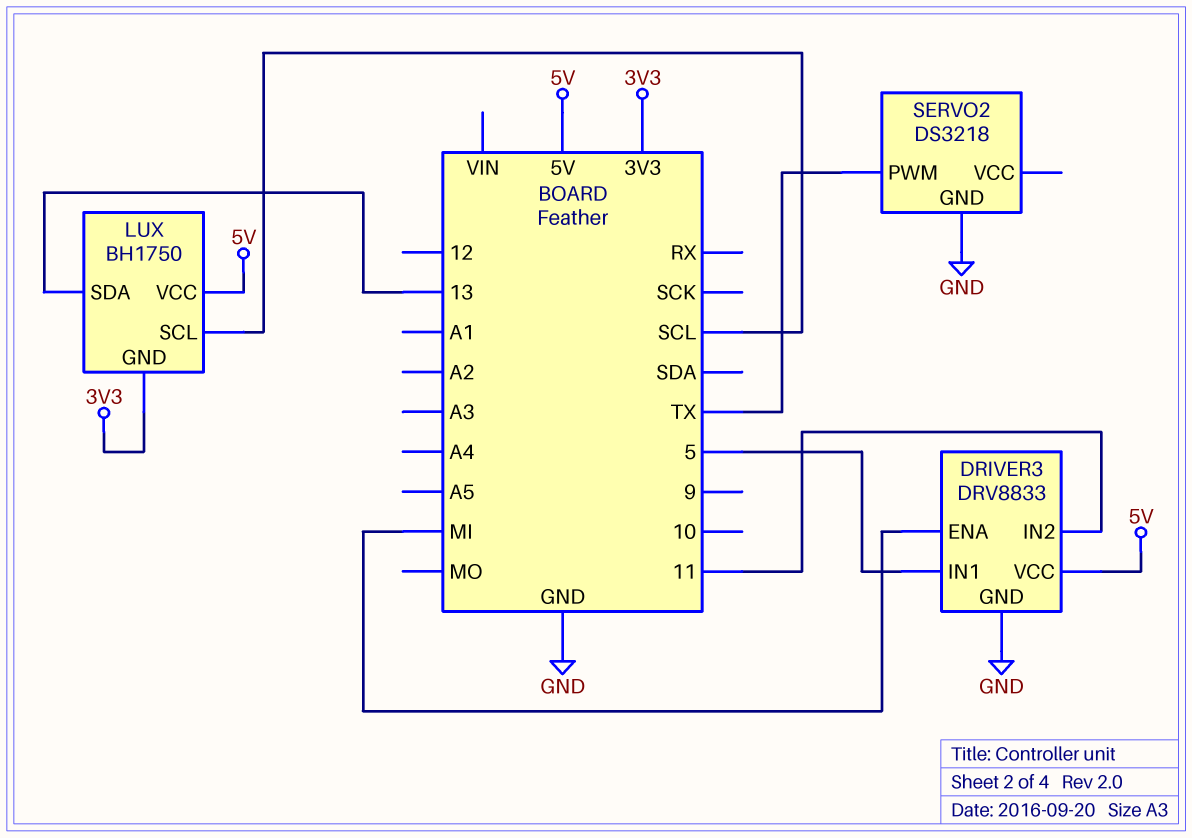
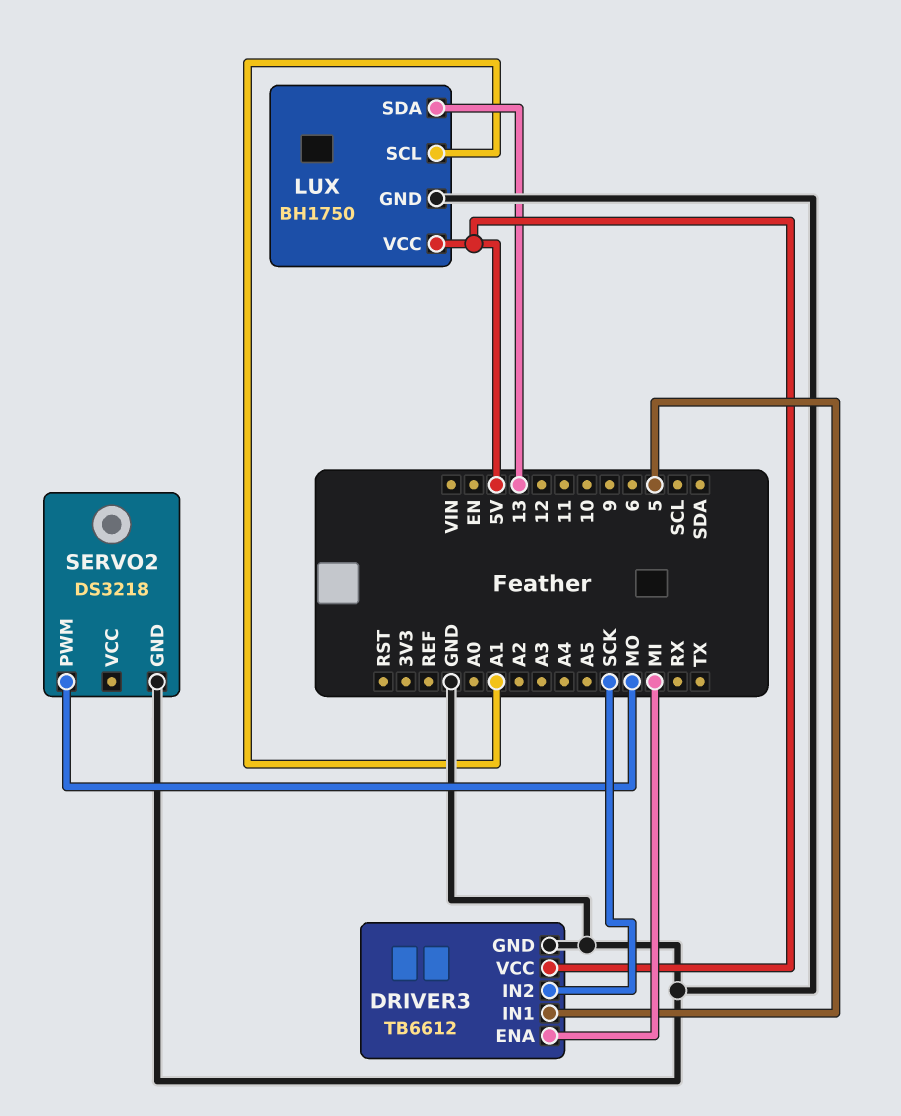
DRIVER3: DRV8833 -> TB6612
DRIVER3 pin IN2: 11 -> SCK
LUX pin GND: 3V3 -> GND
LUX pin SCL: SCL -> A1
SERVO2 pin PWM: TX -> MO

